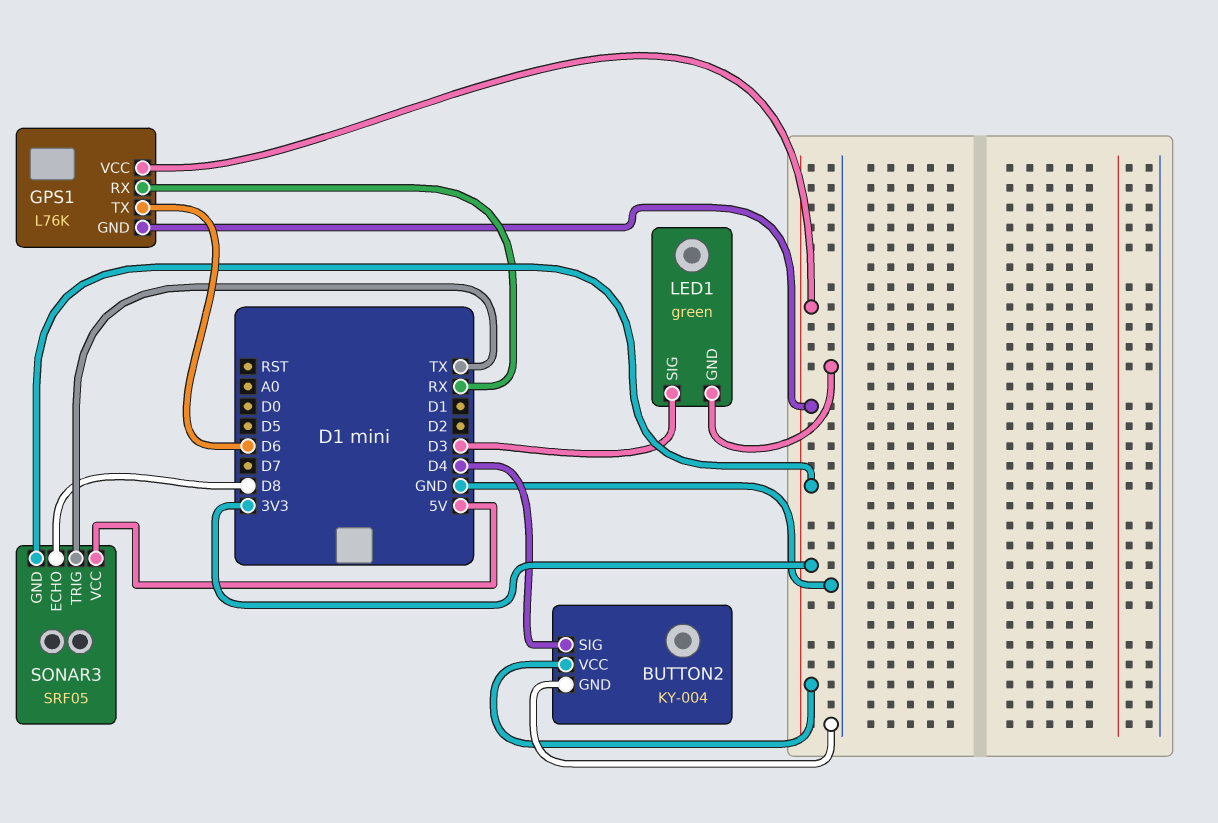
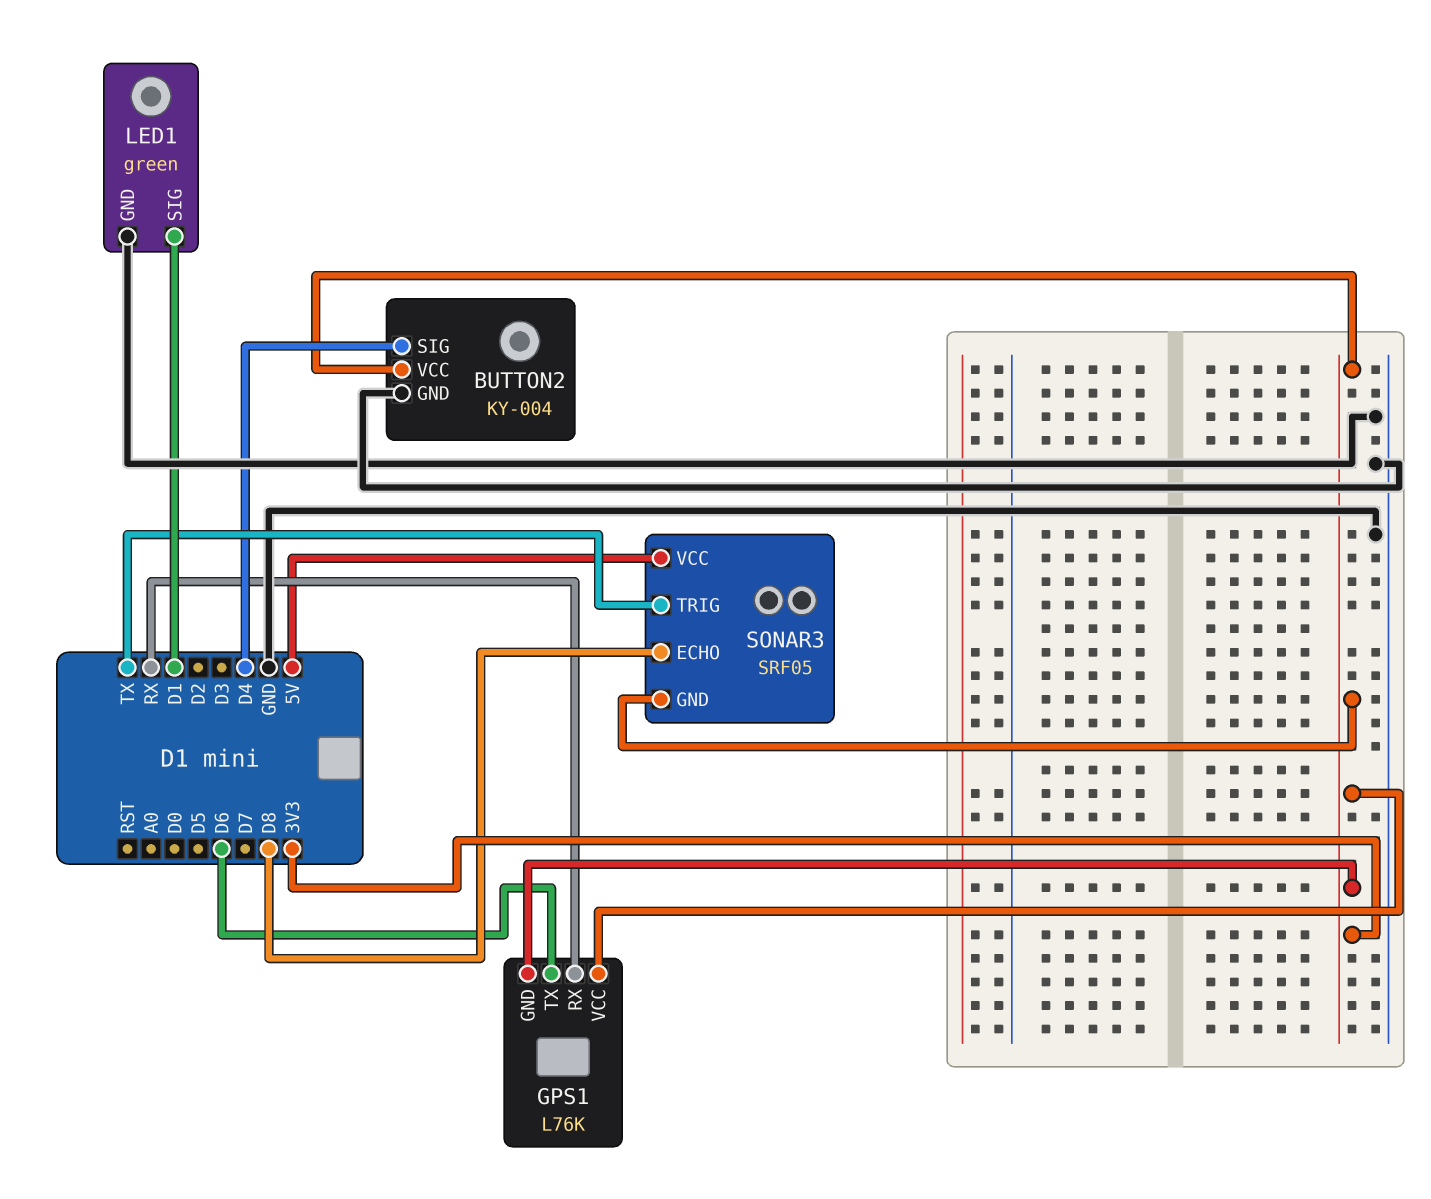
LED1 pin SIG: D3 -> D1

